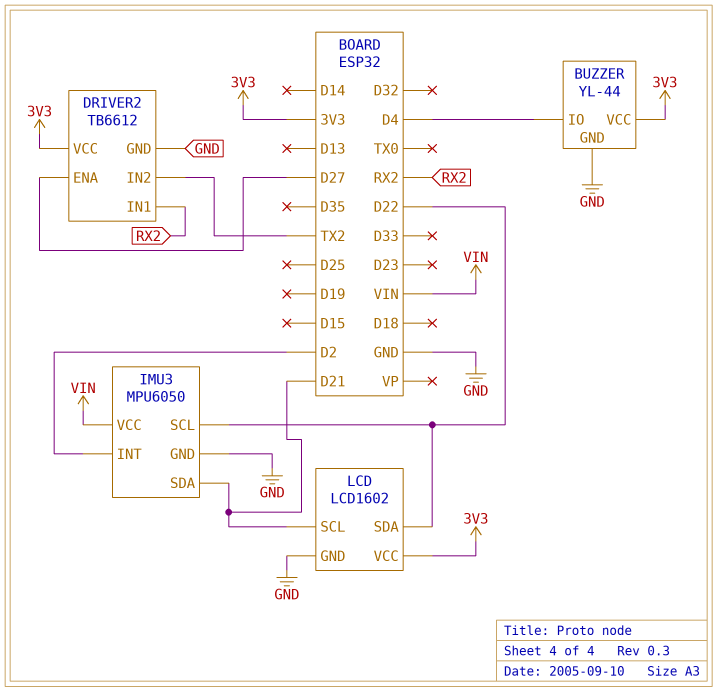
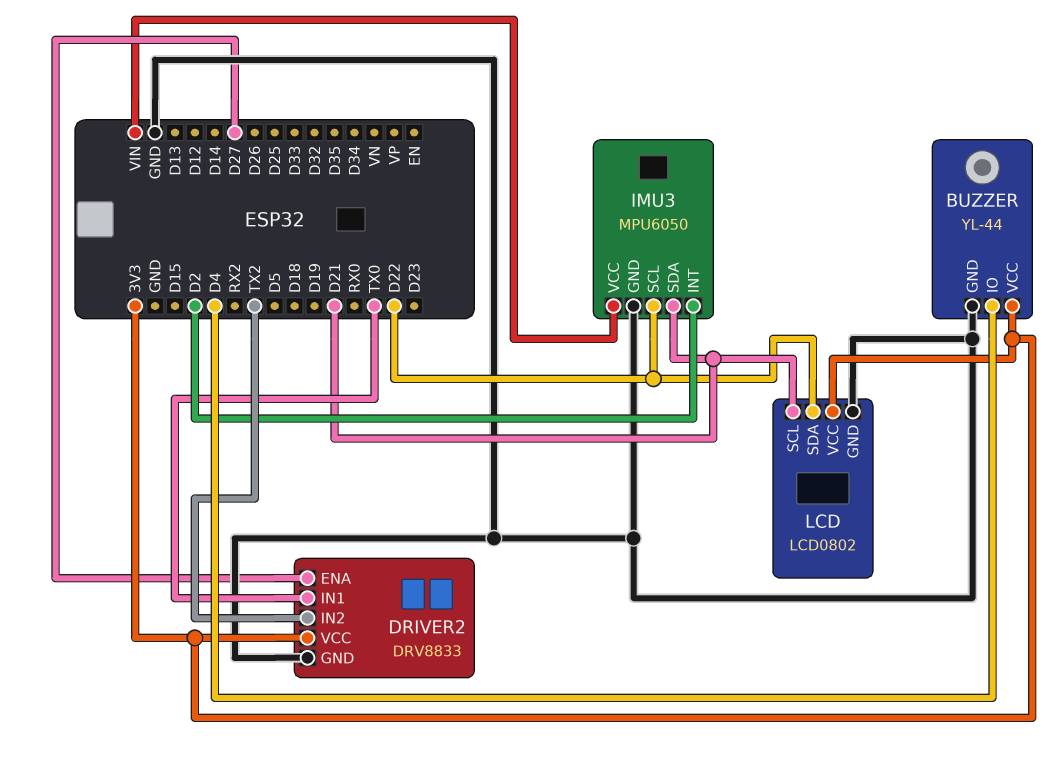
DRIVER2: TB6612 -> DRV8833
DRIVER2 pin IN1: RX2 -> TX0
LCD: LCD1602 -> LCD0802

